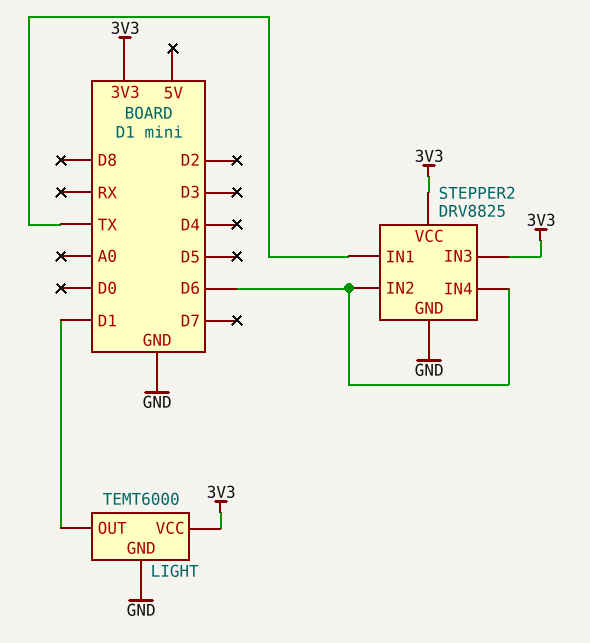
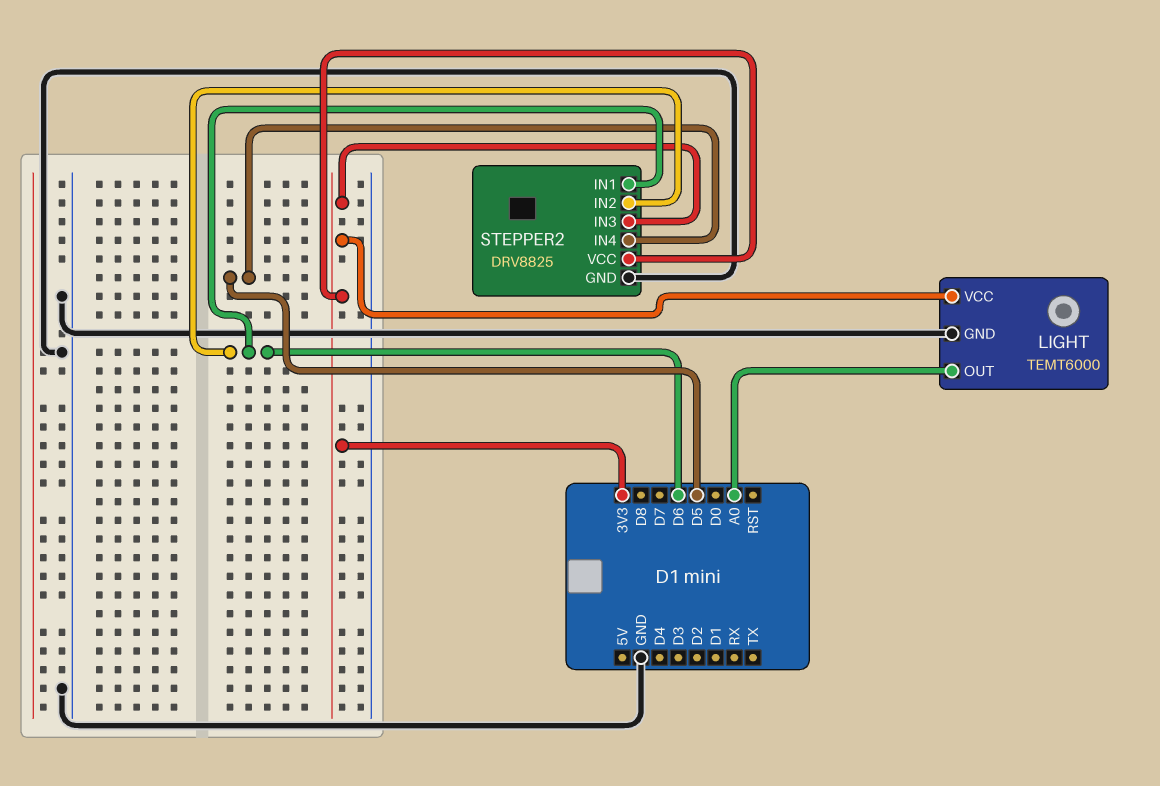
LIGHT pin OUT: D1 -> A0
STEPPER2 pin IN1: TX -> D6
STEPPER2 pin IN4: D6 -> D5

